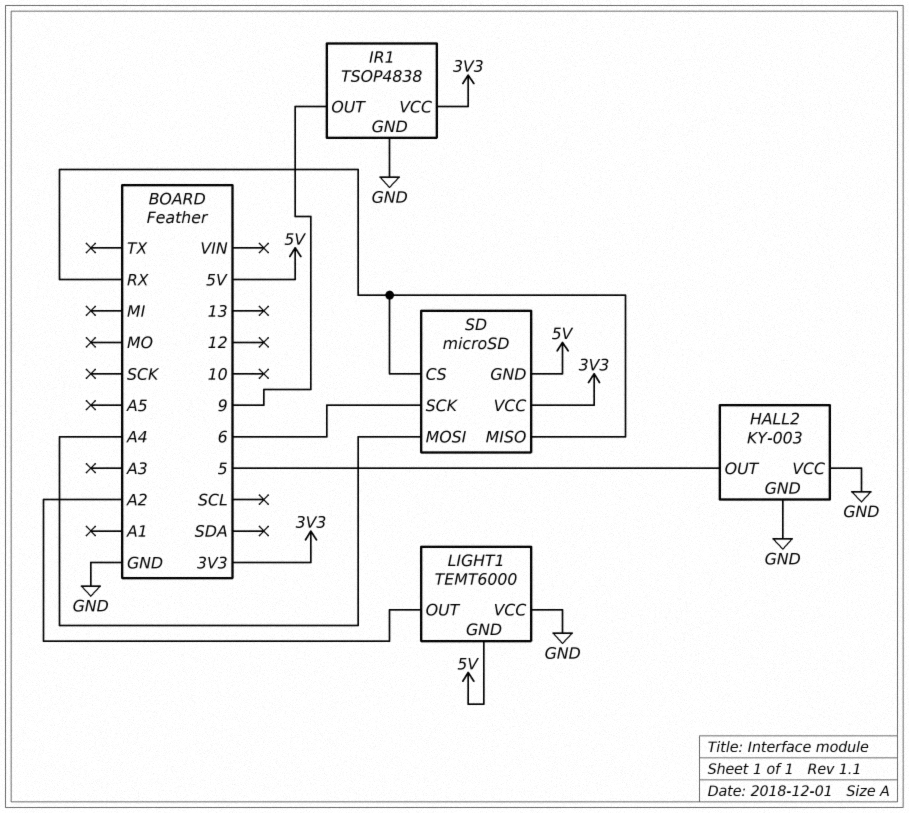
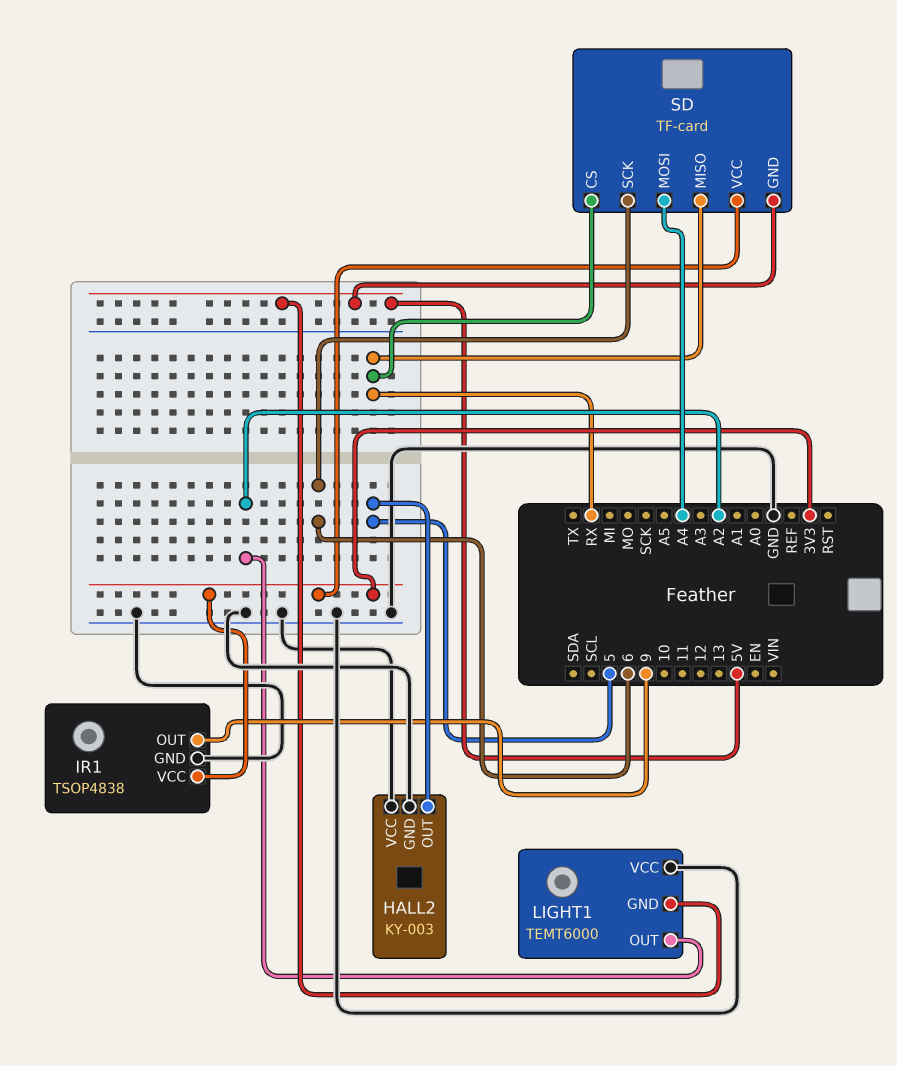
SD: microSD -> TF-card

